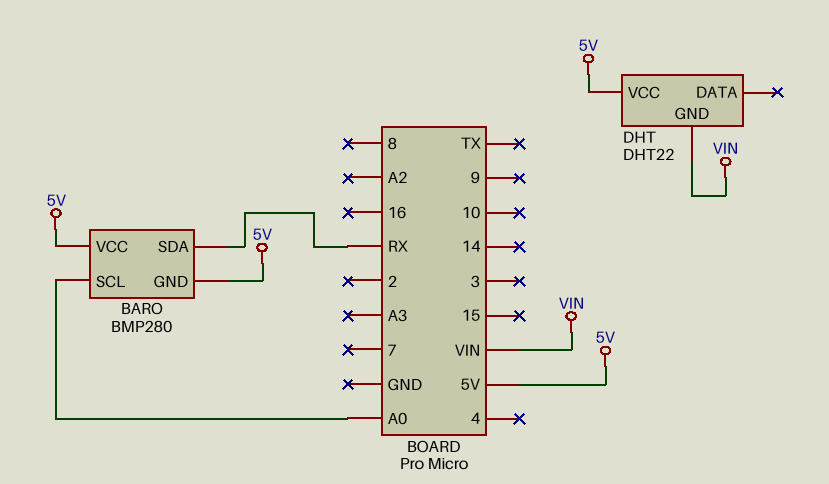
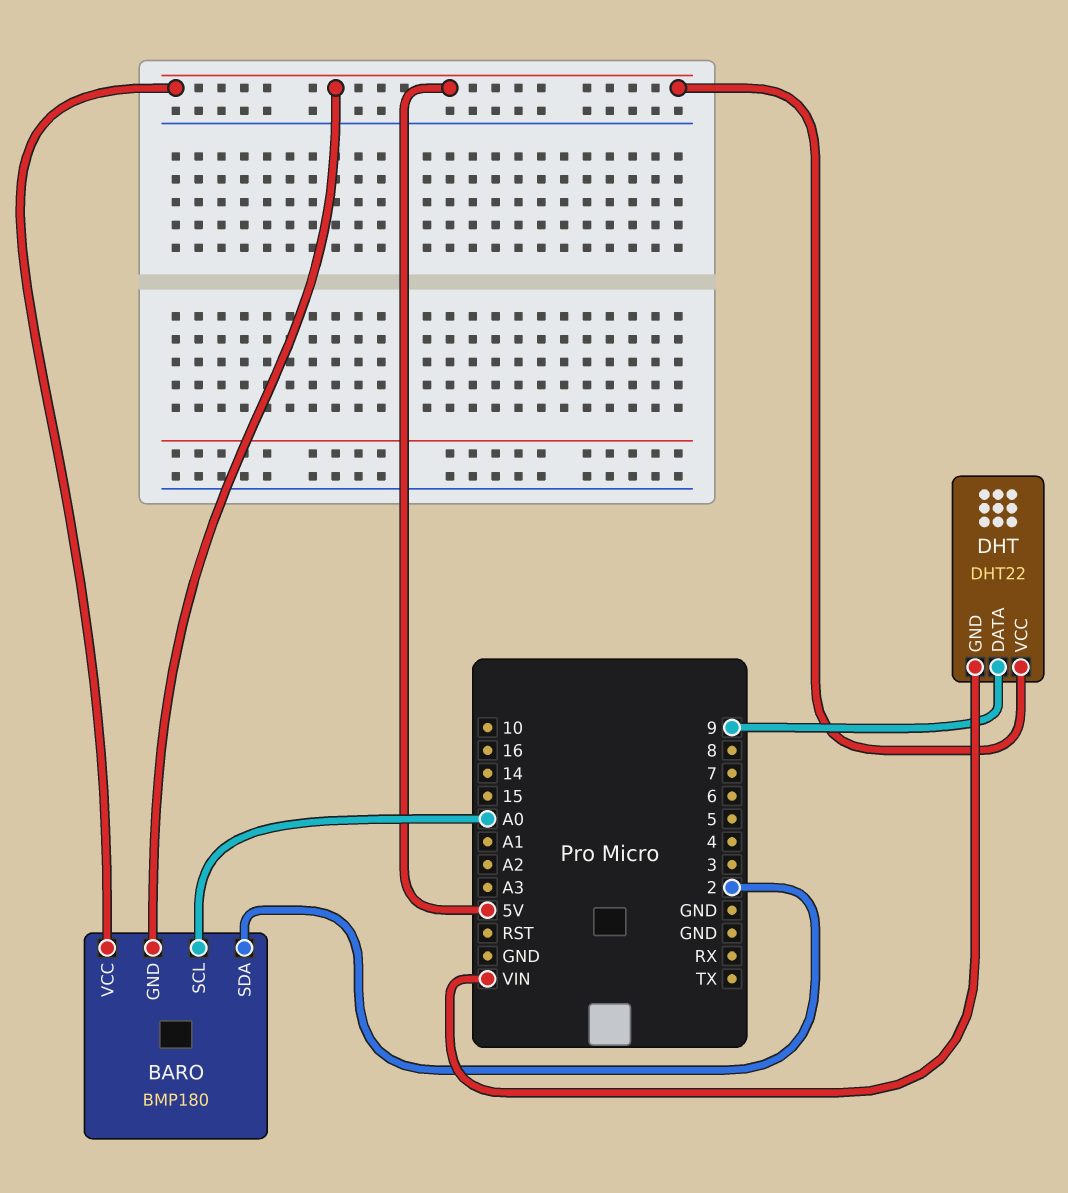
BARO: BMP280 -> BMP180
BARO pin SDA: RX -> 2
DHT pin DATA: none -> 9

